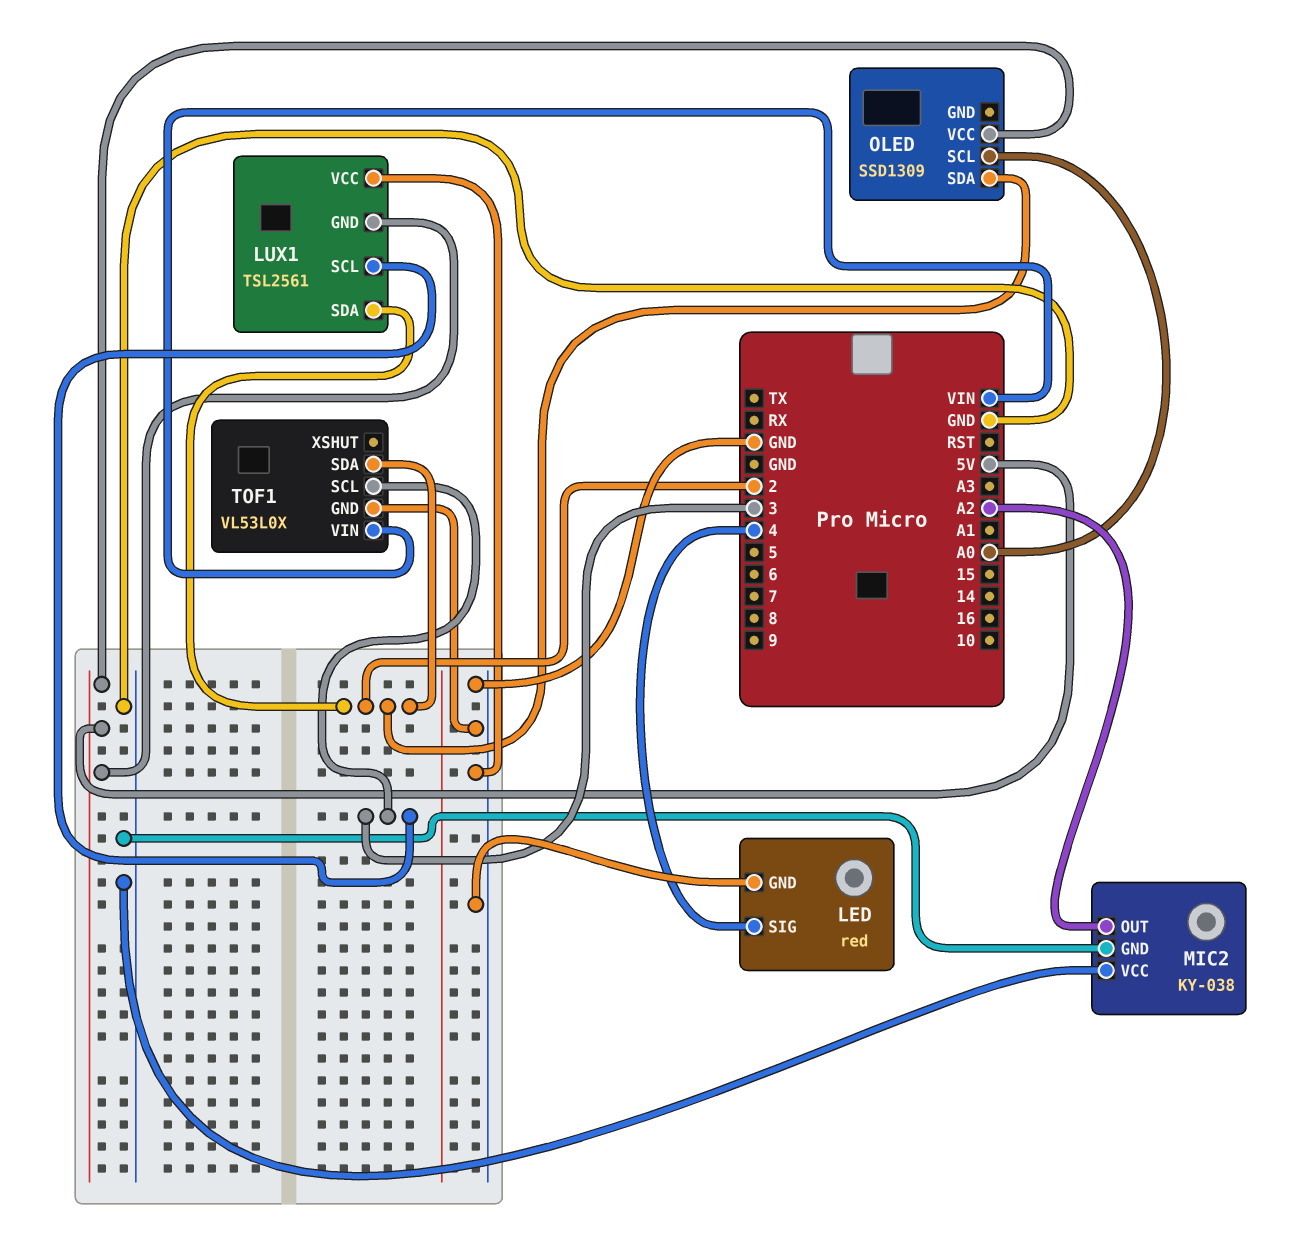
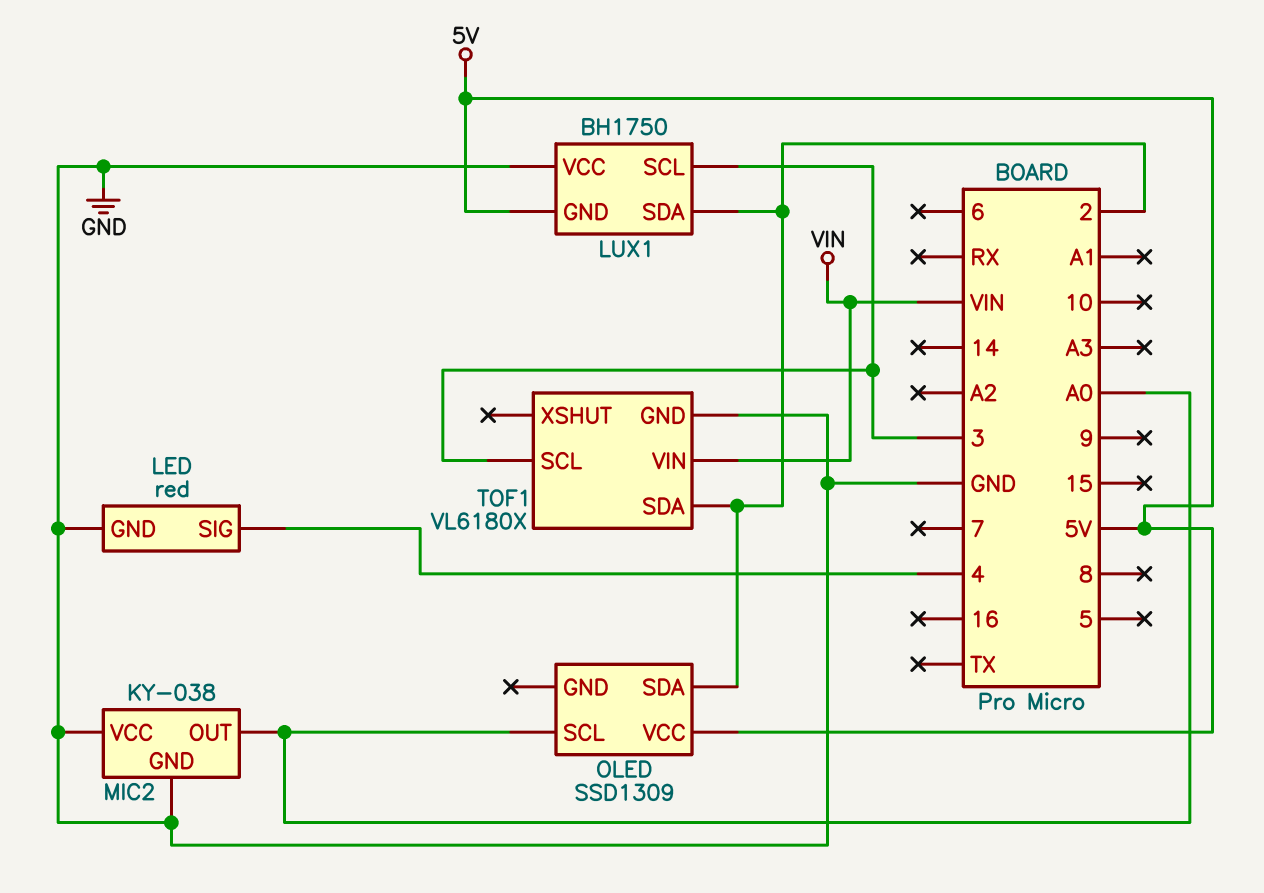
LUX1: TSL2561 -> BH1750
MIC2 pin OUT: A2 -> A0
TOF1: VL53L0X -> VL6180X

